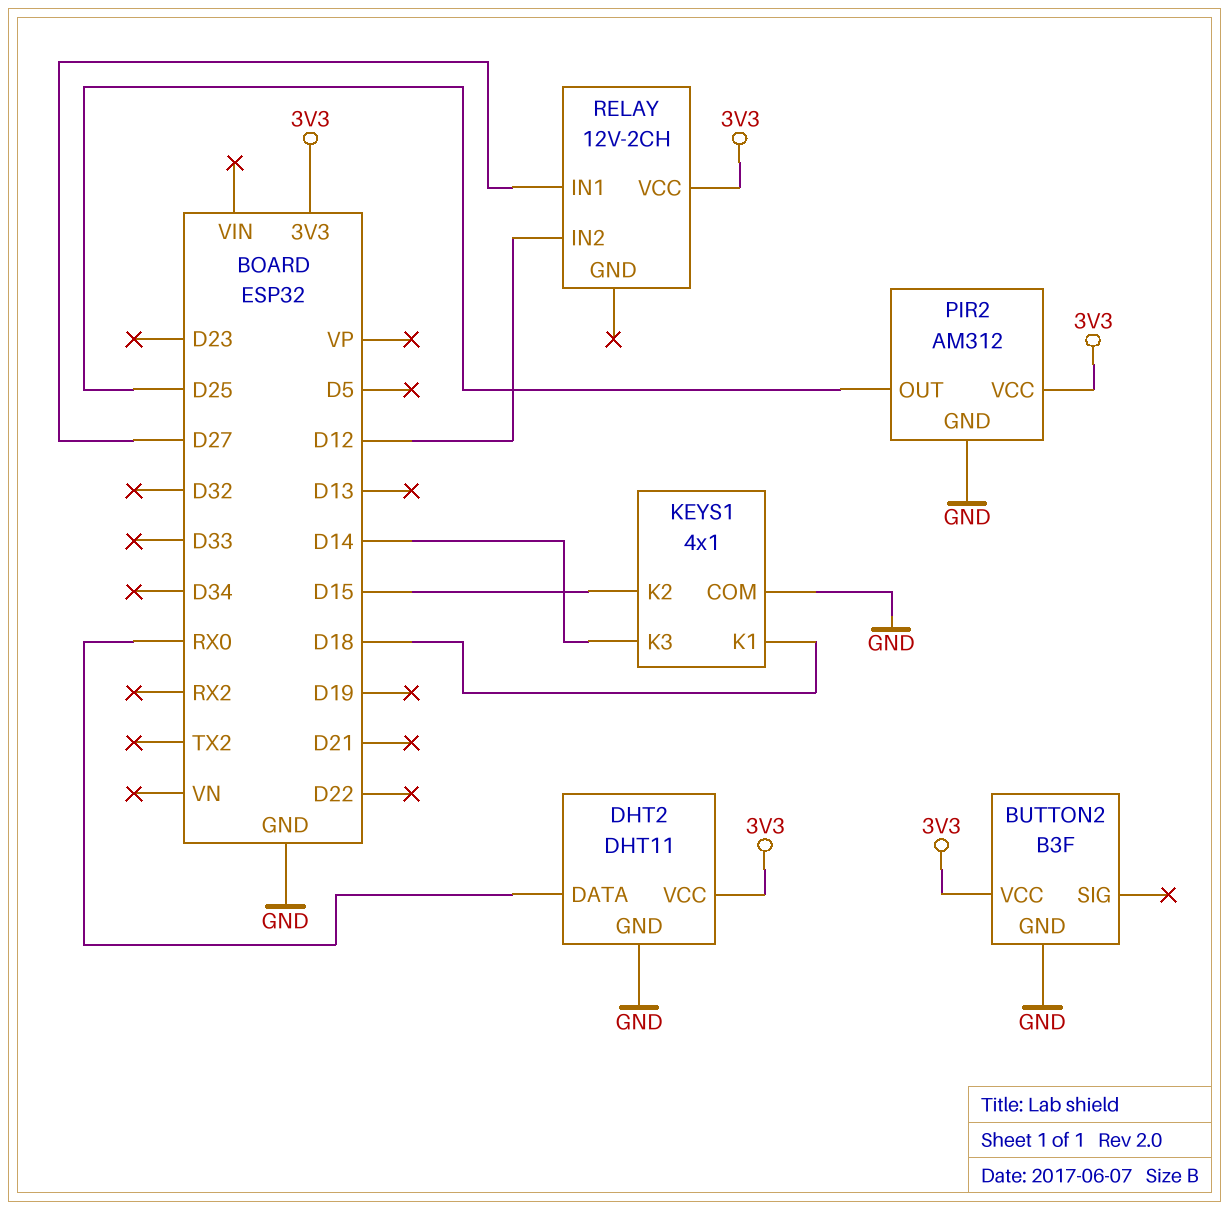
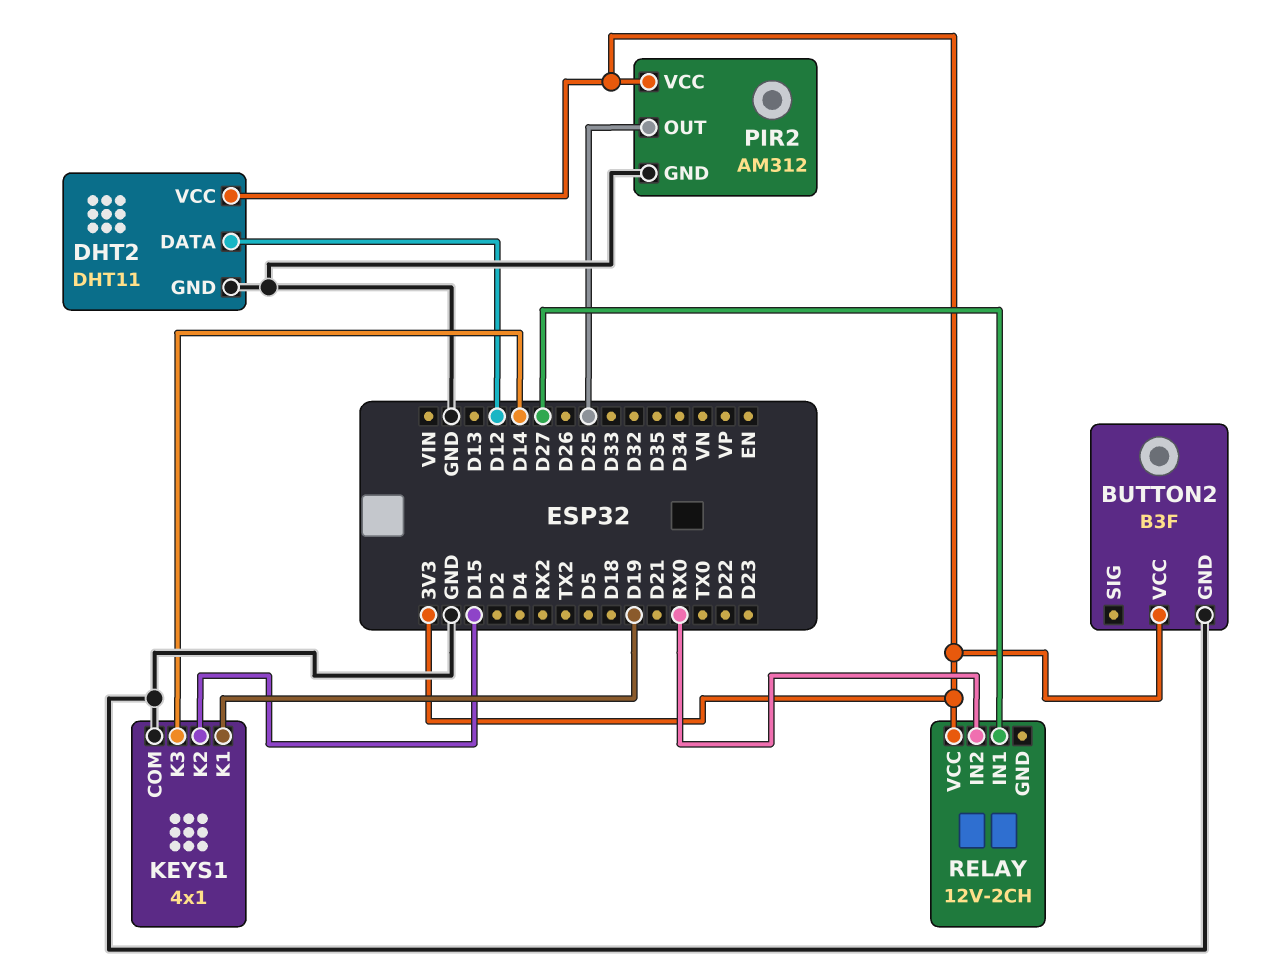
DHT2 pin DATA: RX0 -> D12
KEYS1 pin K1: D18 -> D19
RELAY pin IN2: D12 -> RX0

